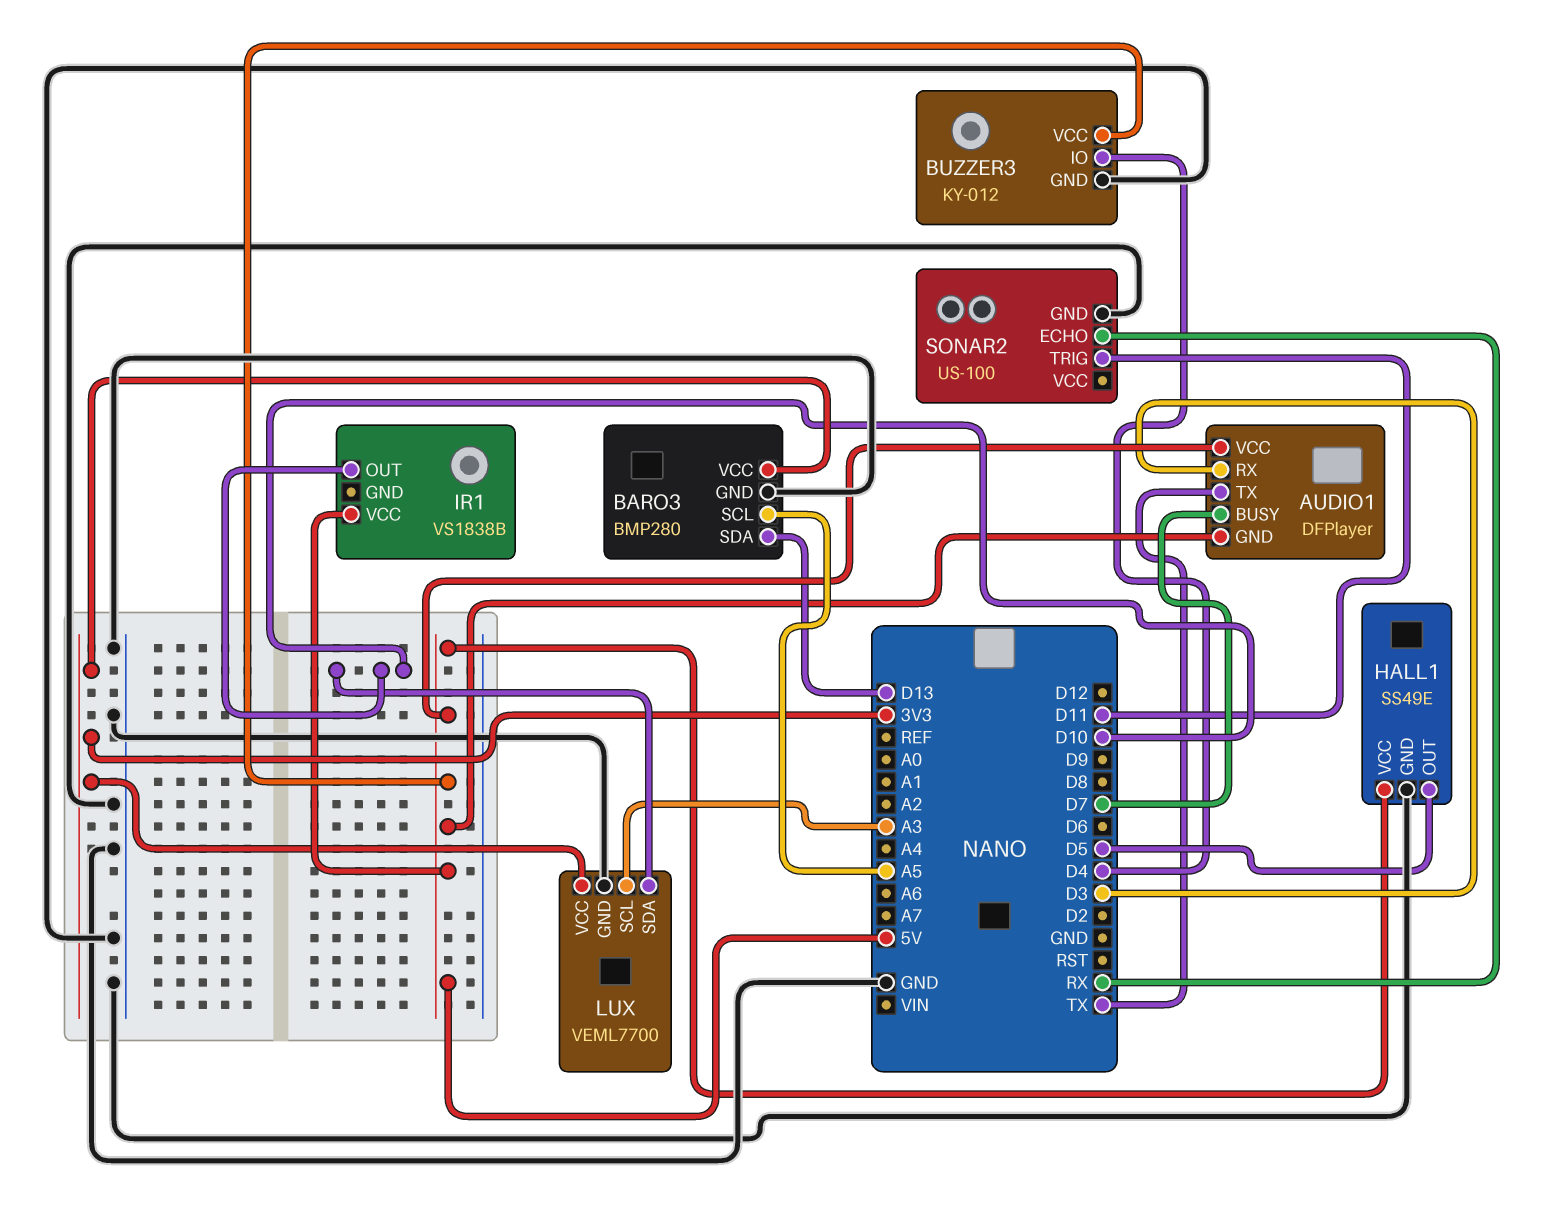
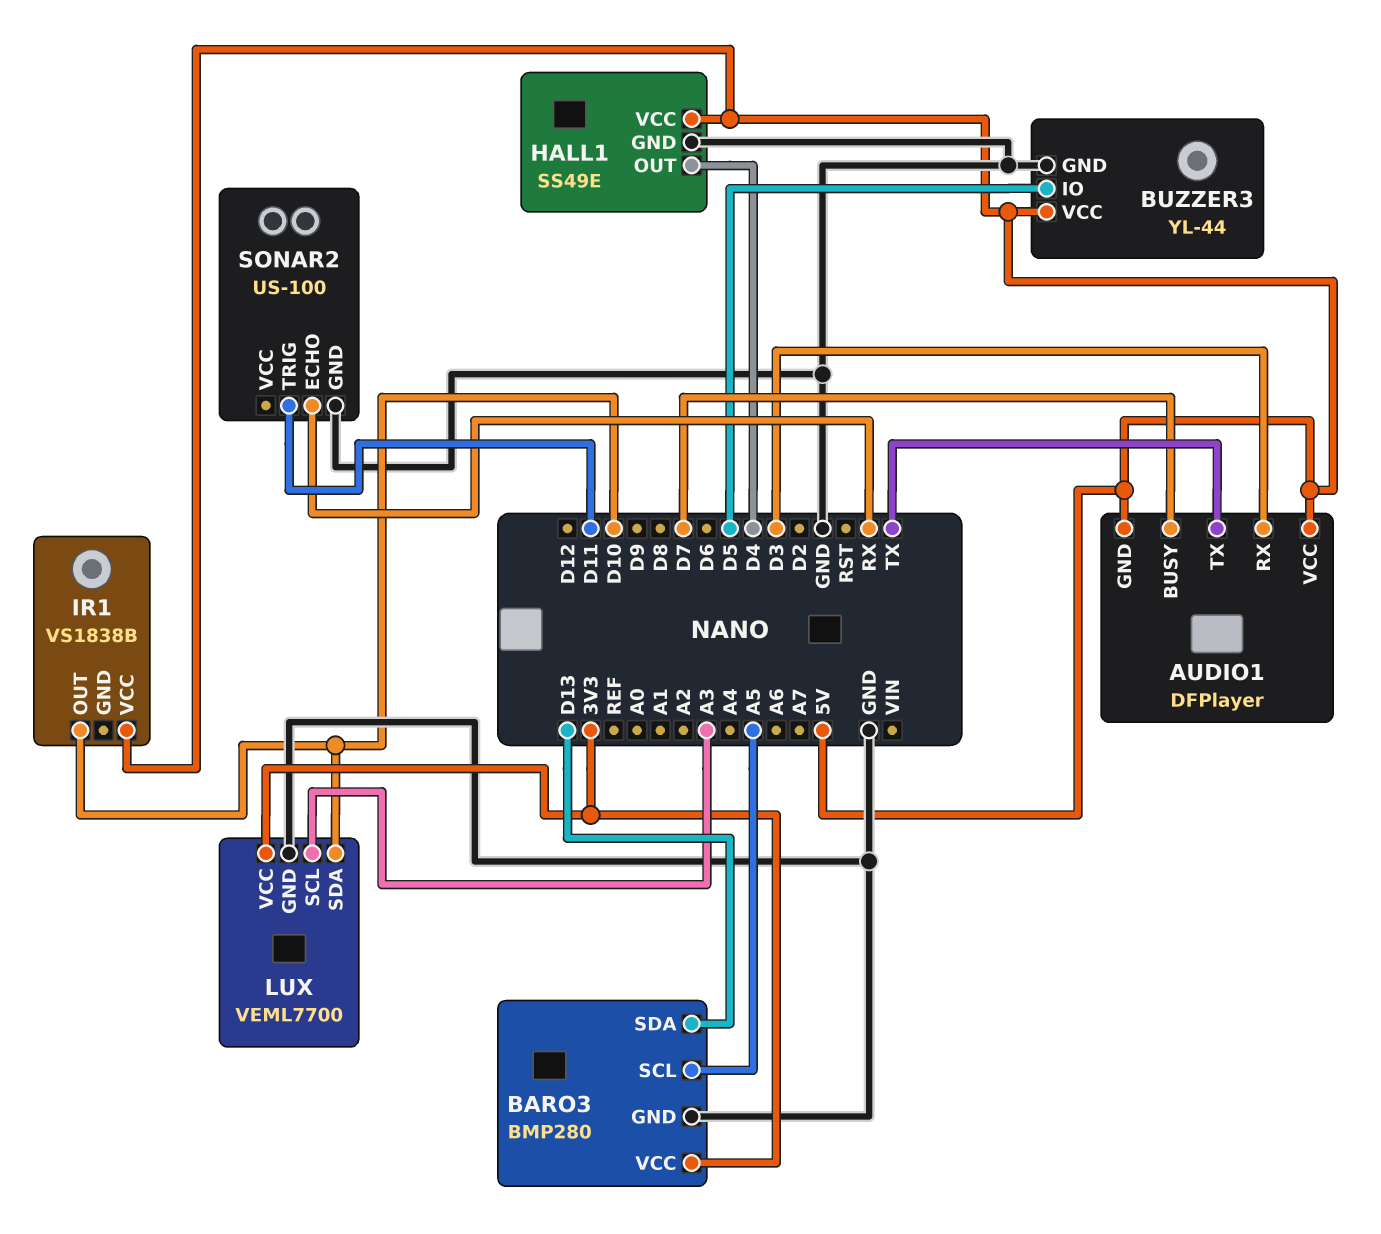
BUZZER3: KY-012 -> YL-44
BUZZER3 pin IO: D4 -> D5
HALL1 pin OUT: D5 -> D4

